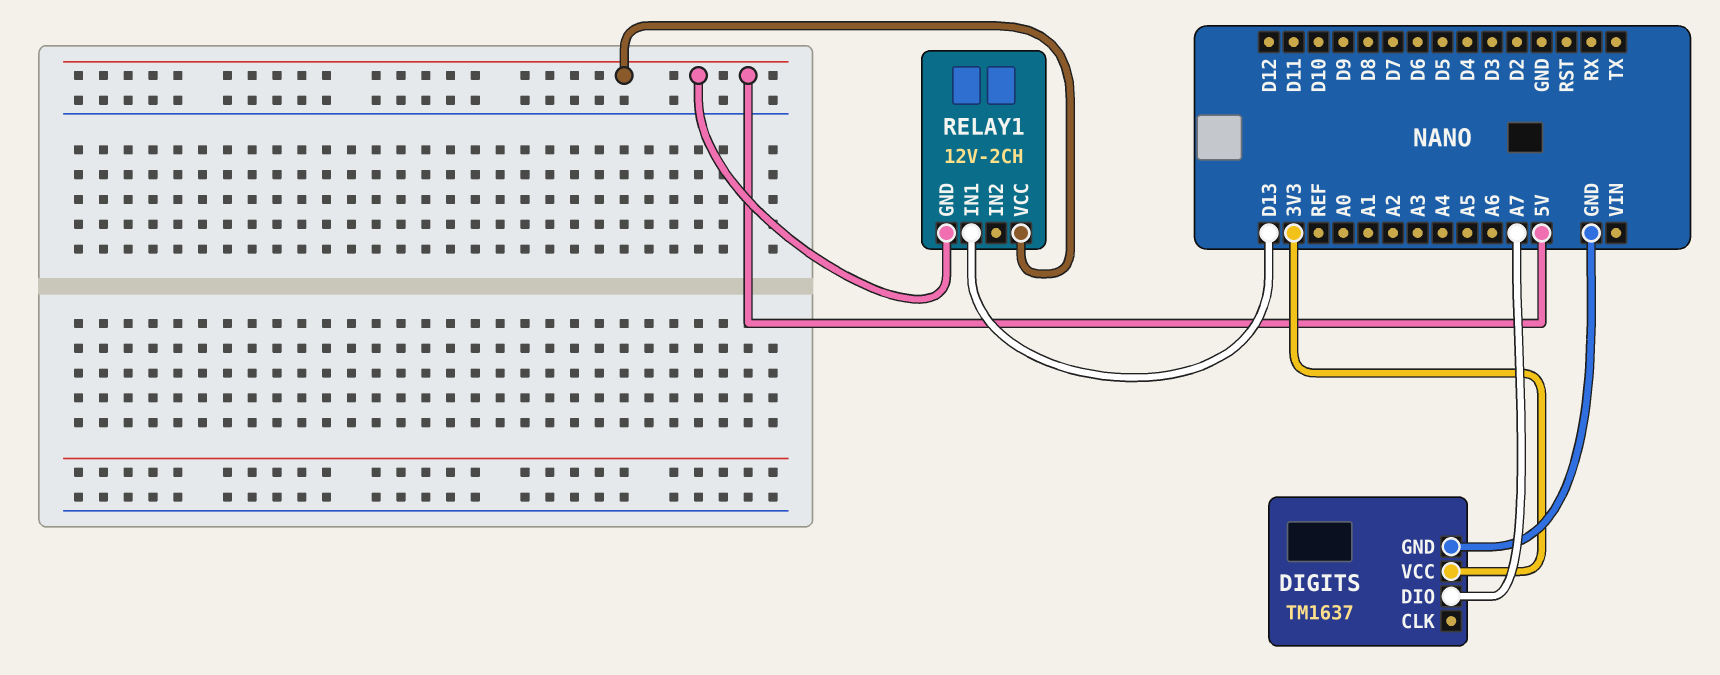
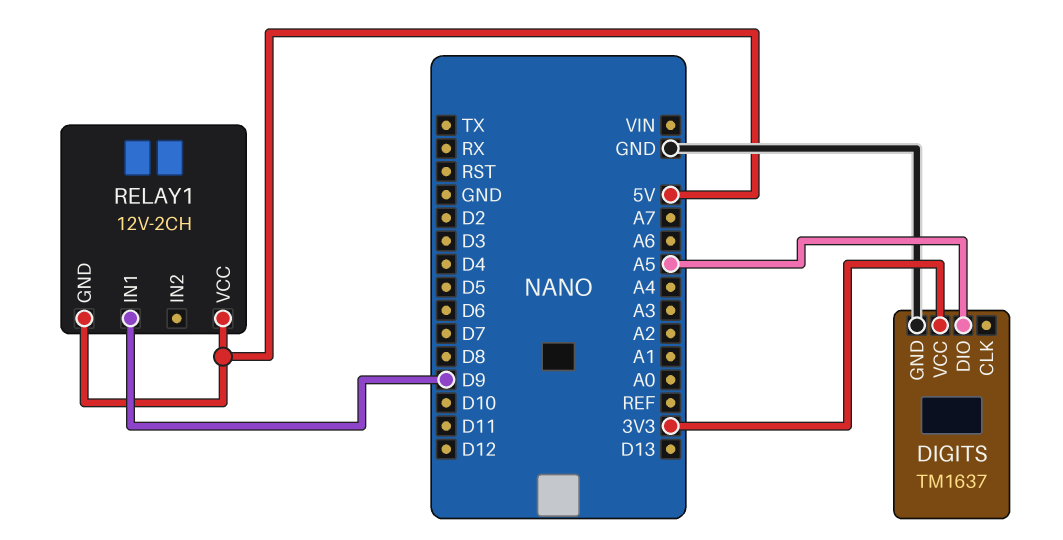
DIGITS pin DIO: A7 -> A5
RELAY1 pin IN1: D13 -> D9

